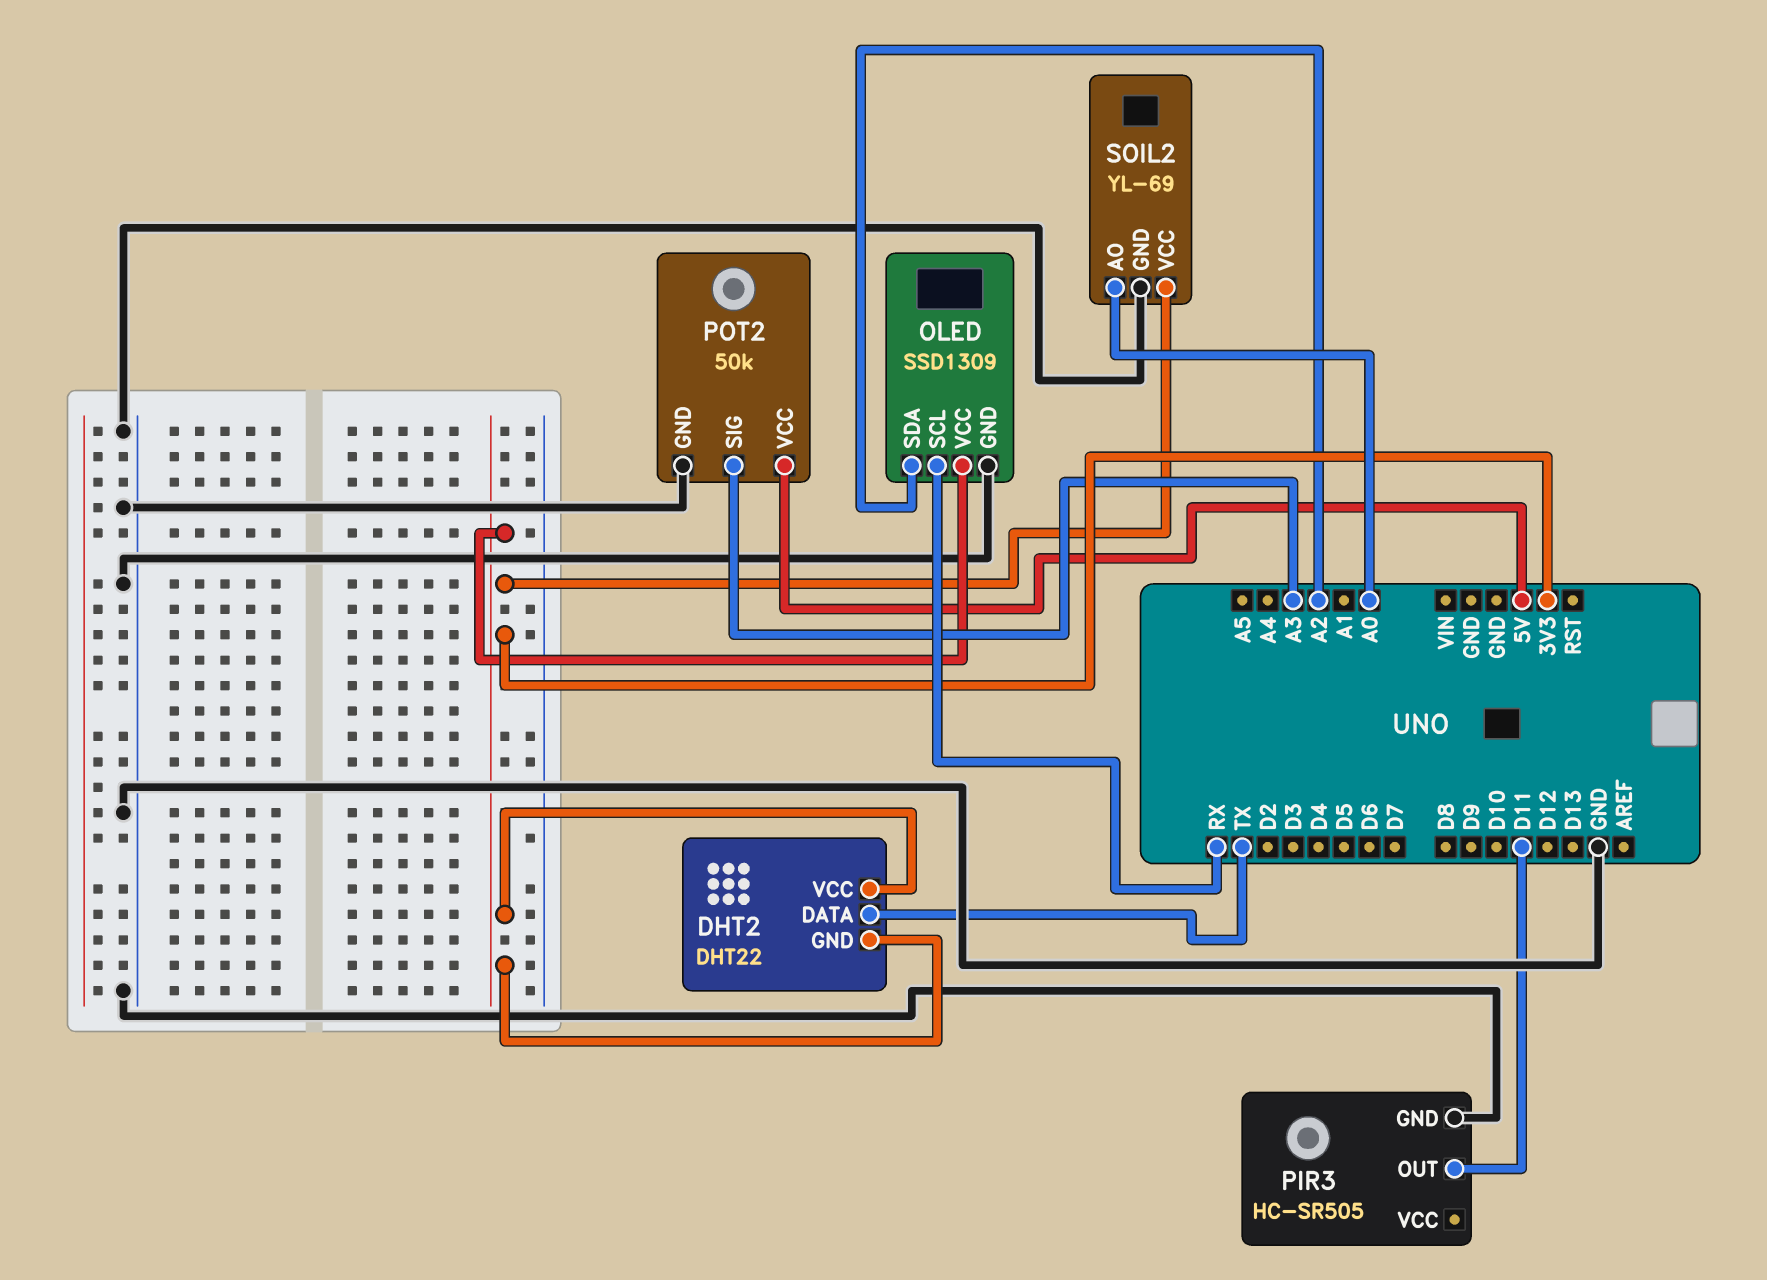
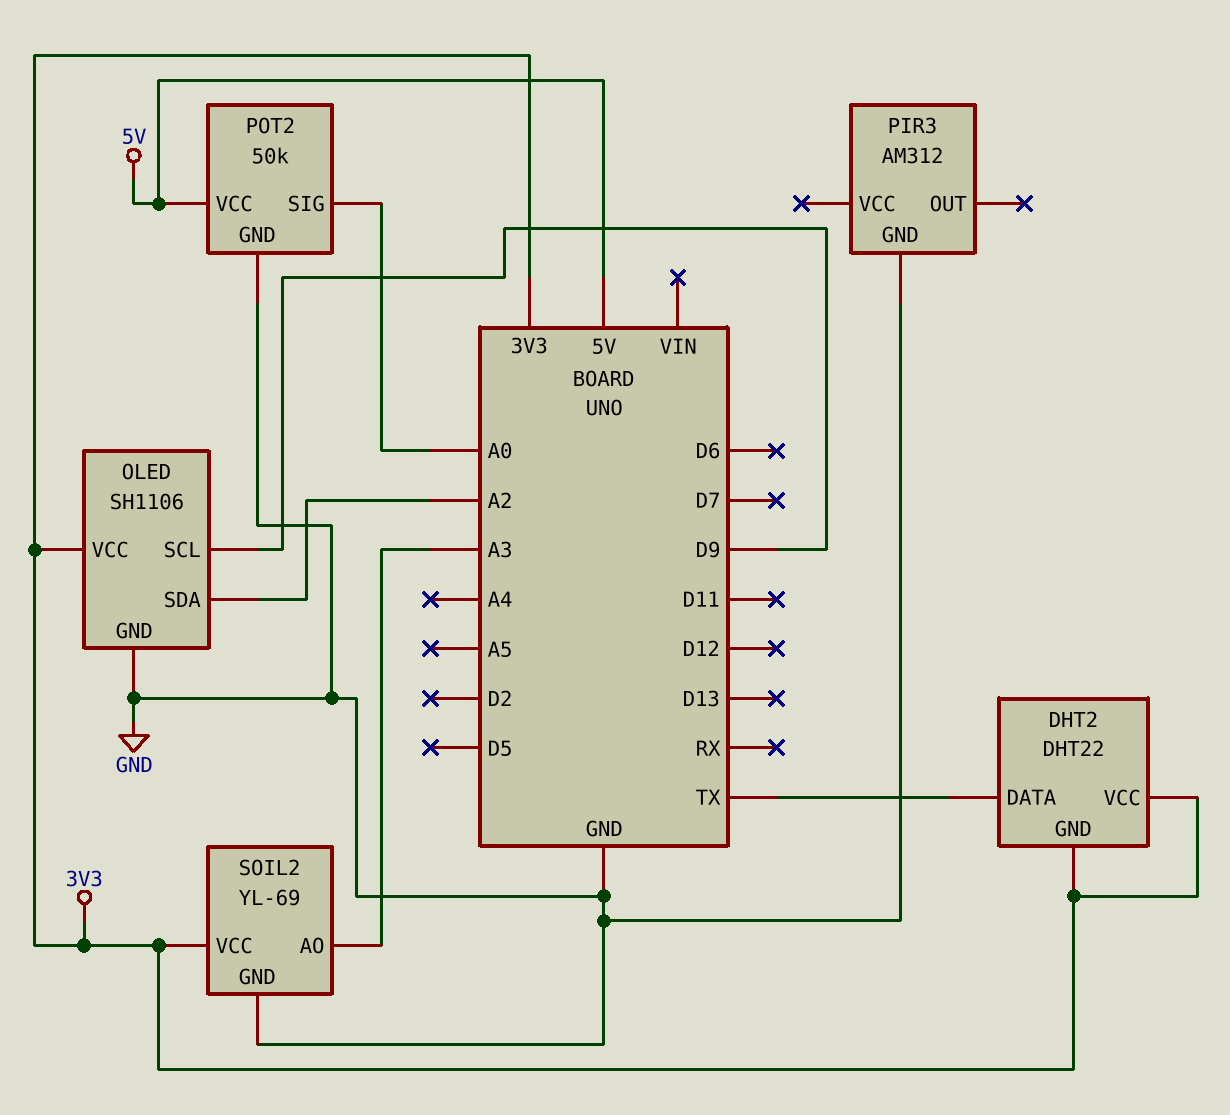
OLED: SSD1309 -> SH1106
OLED pin SCL: RX -> D9
PIR3: HC-SR505 -> AM312
PIR3 pin OUT: D11 -> none
POT2 pin SIG: A3 -> A0
SOIL2 pin AO: A0 -> A3

